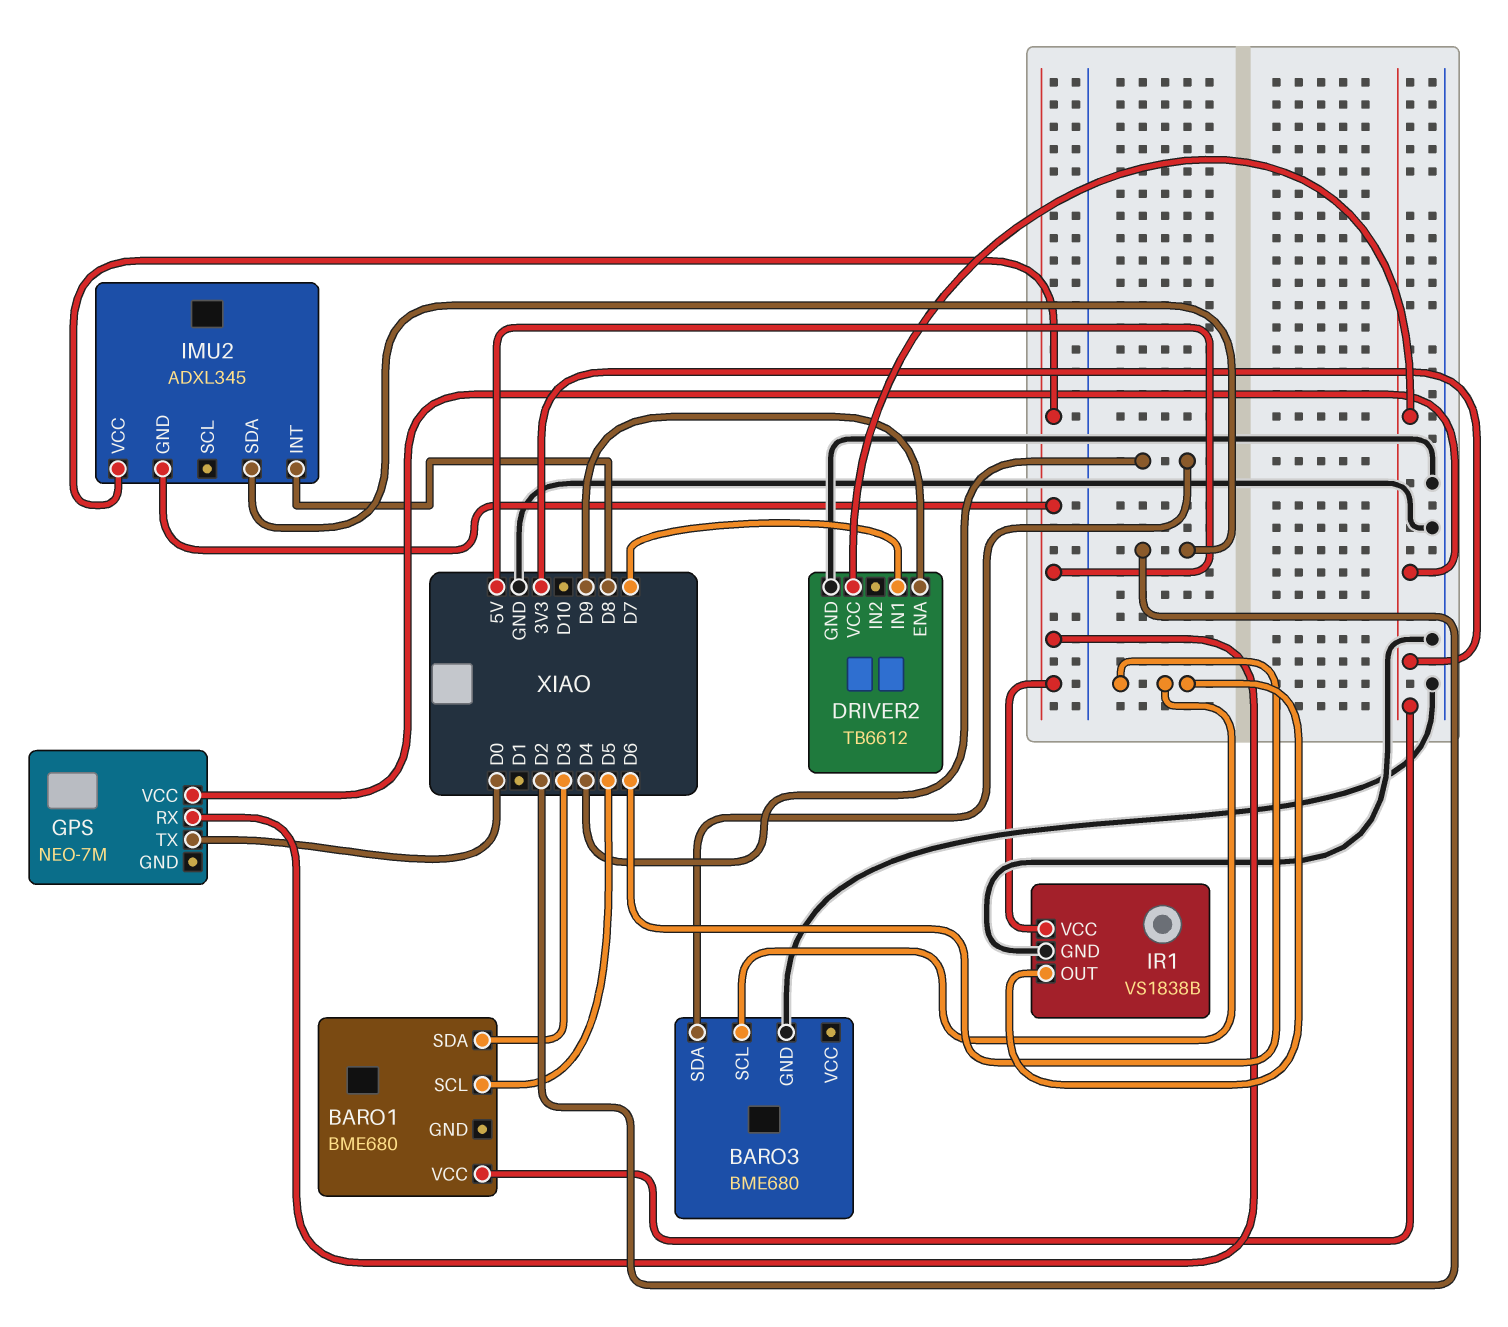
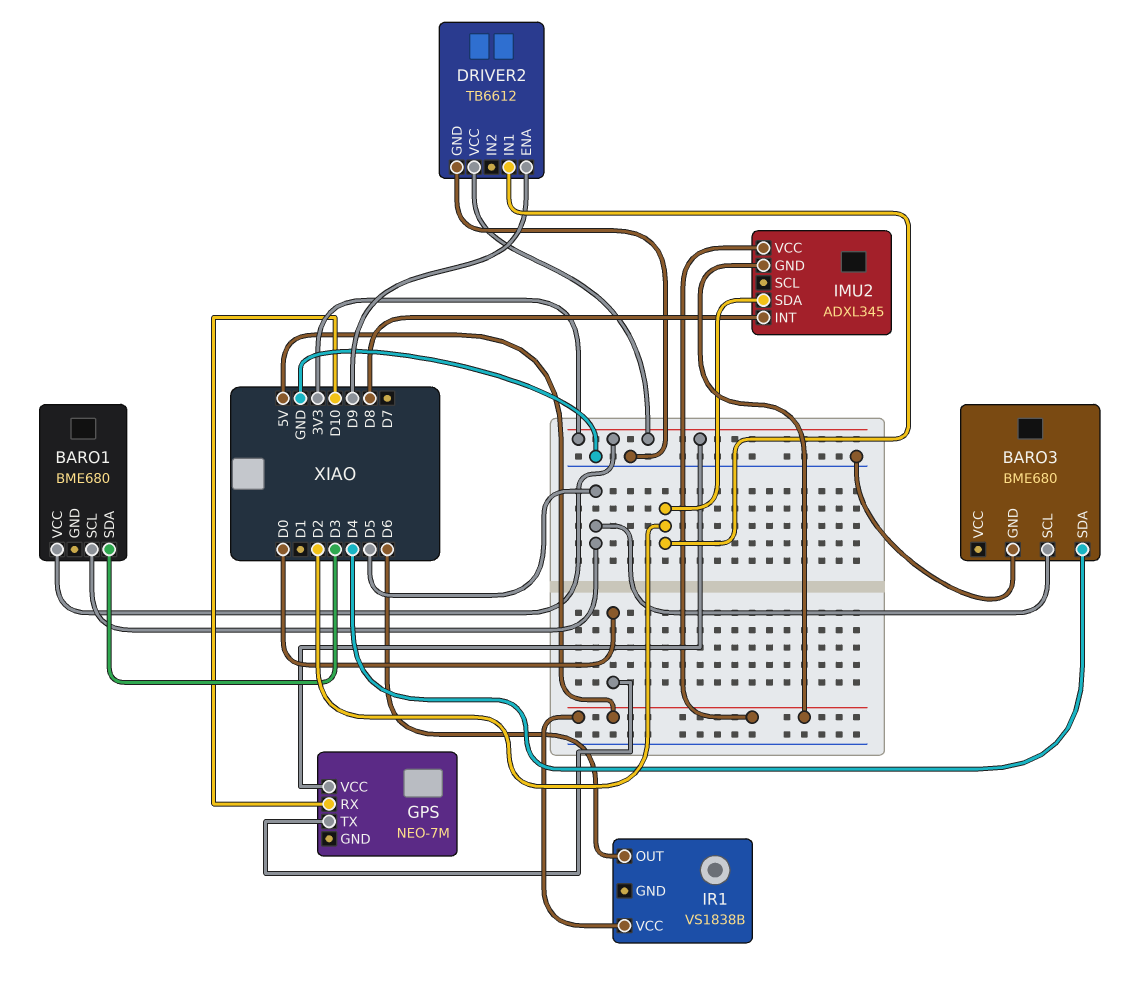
BARO3 pin SCL: D6 -> D5
DRIVER2 pin IN1: D7 -> D2
GPS pin RX: 5V -> D10
IR1 pin GND: GND -> none

